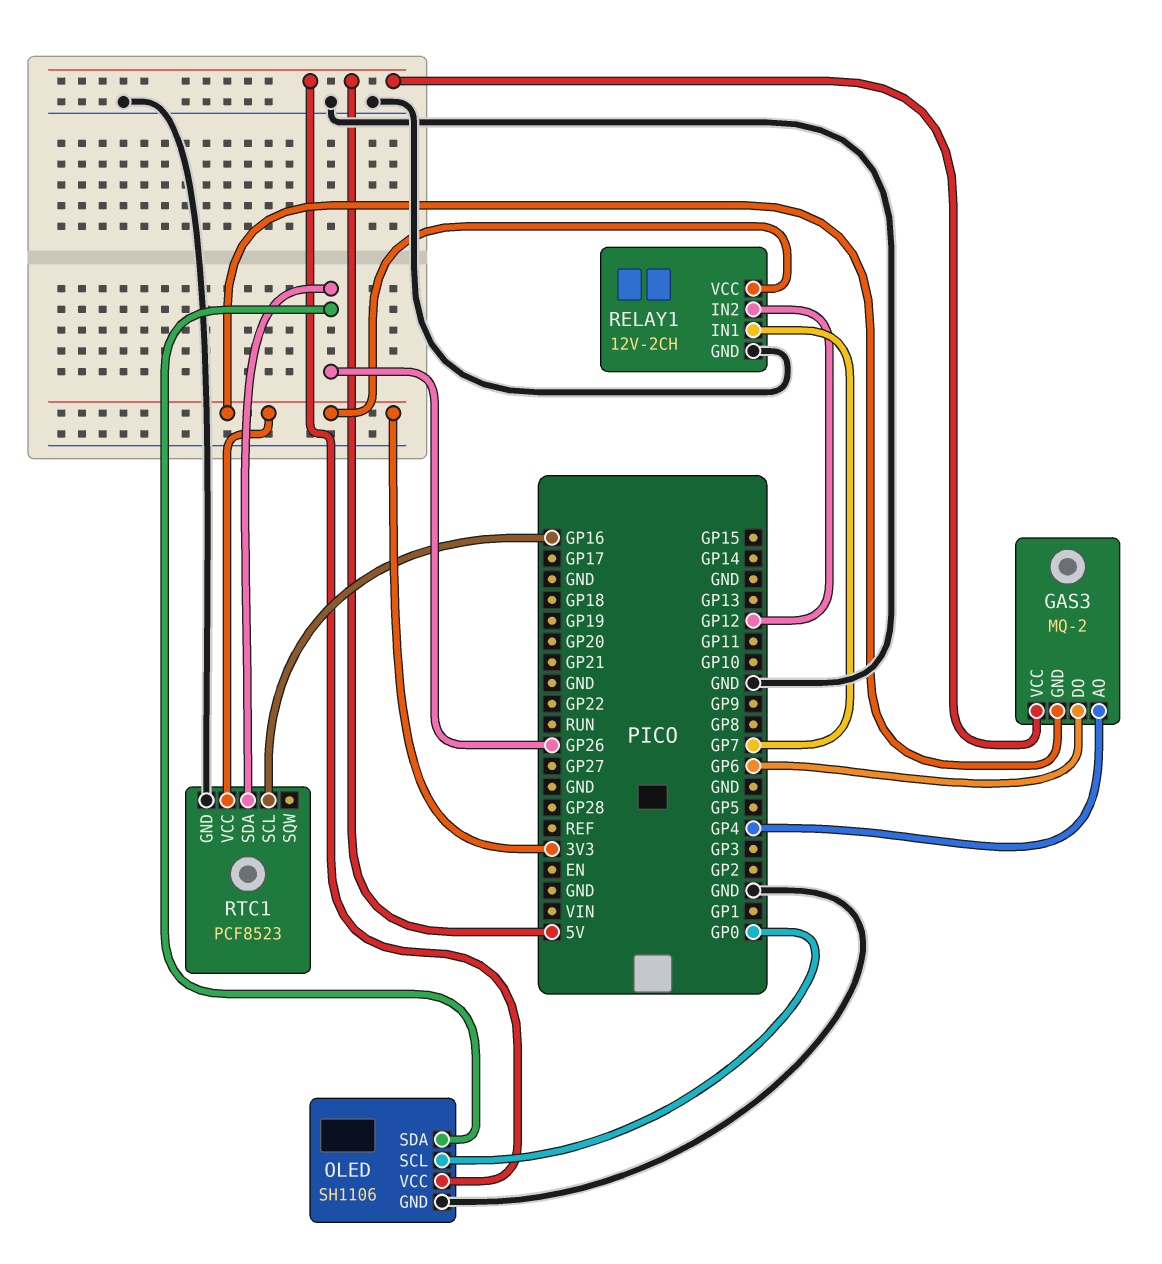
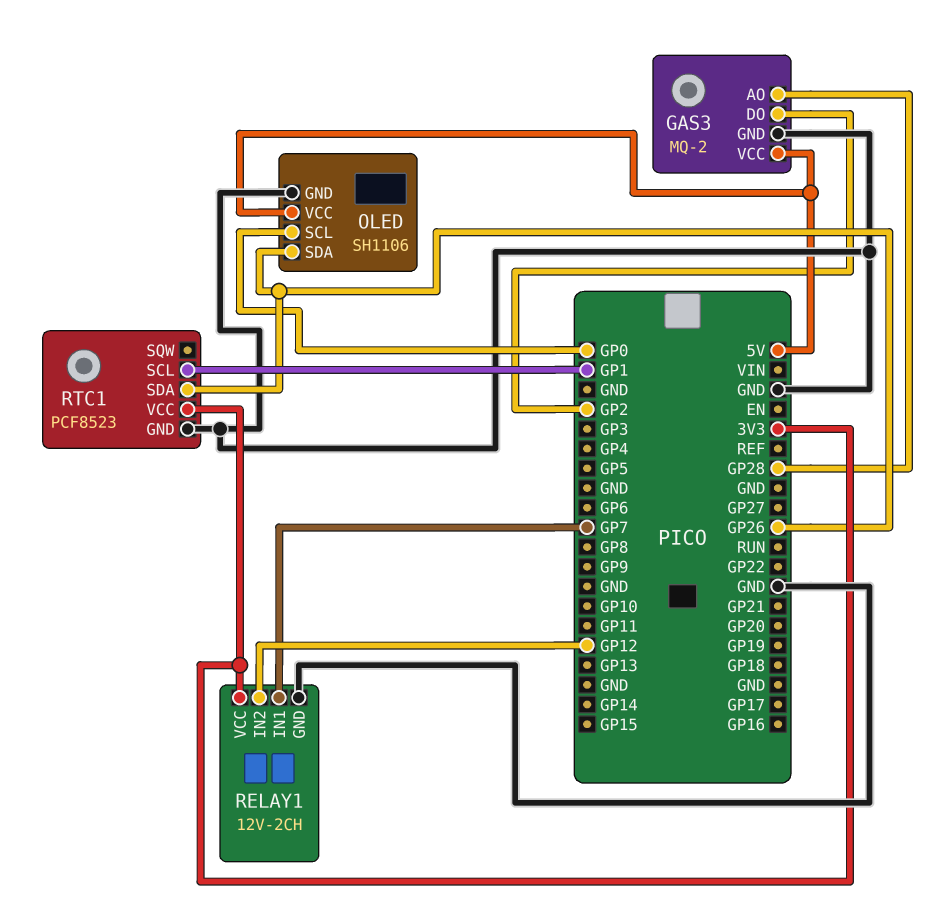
GAS3 pin AO: GP4 -> GP28
GAS3 pin DO: GP6 -> GP2
GAS3 pin GND: 3V3 -> GND
RTC1 pin SCL: GP16 -> GP1

